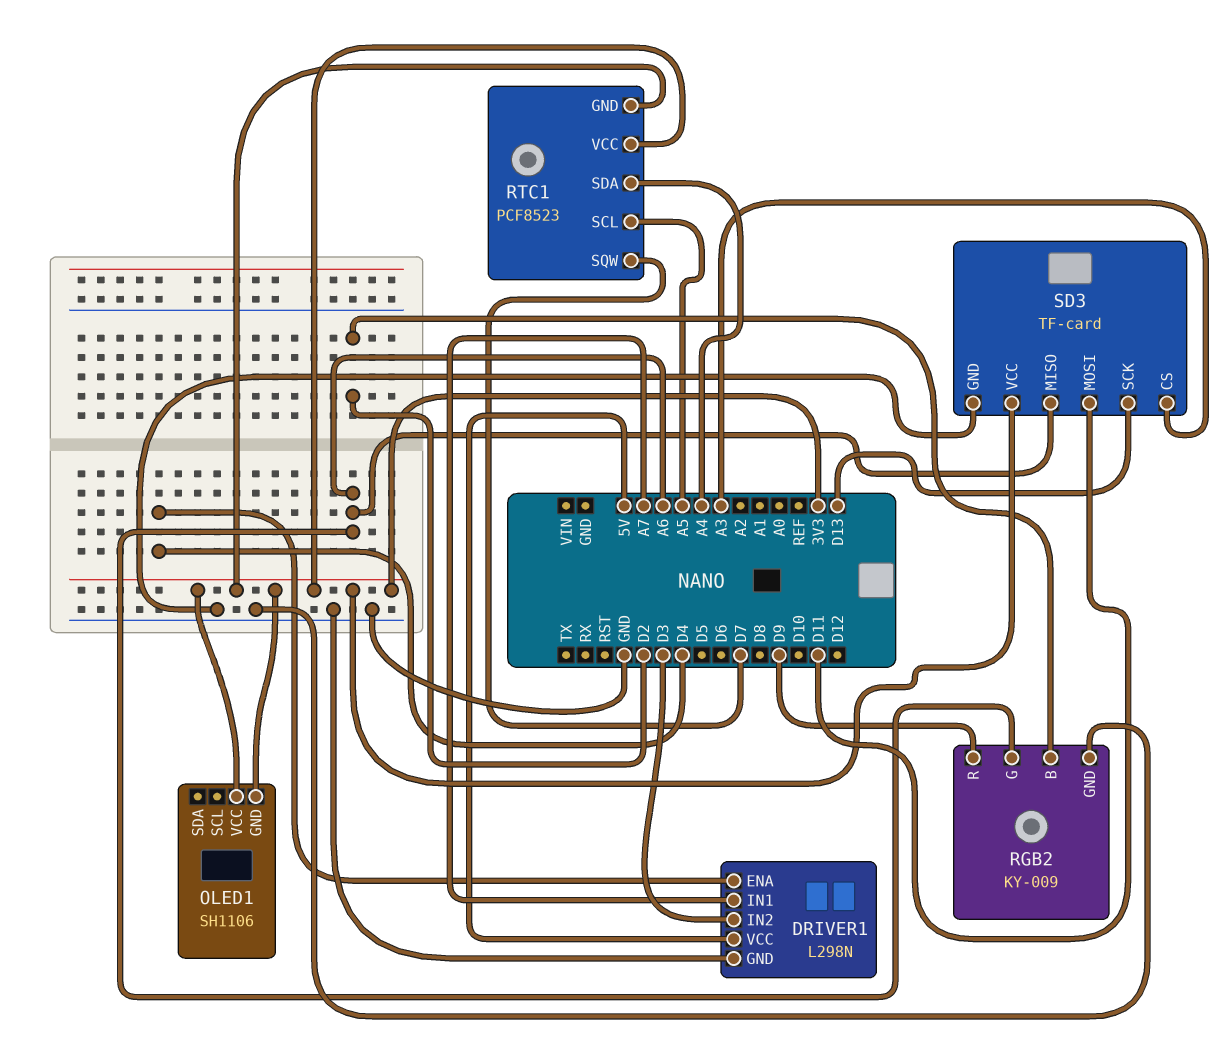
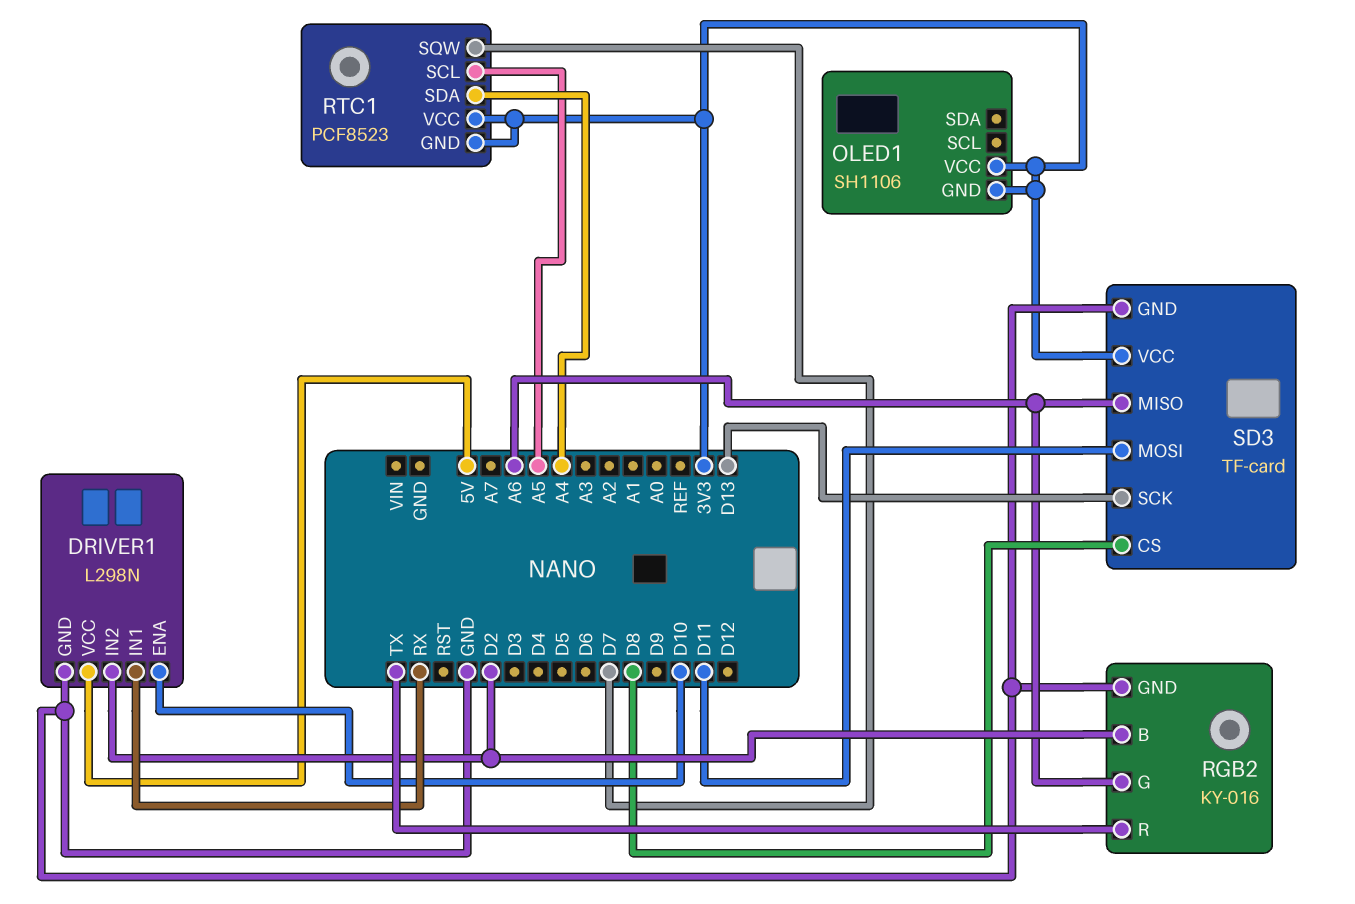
DRIVER1 pin ENA: D4 -> D10
DRIVER1 pin IN1: A7 -> RX
DRIVER1 pin IN2: D3 -> D2
RGB2: KY-009 -> KY-016
RGB2 pin R: D9 -> TX
SD3 pin CS: A3 -> D8

